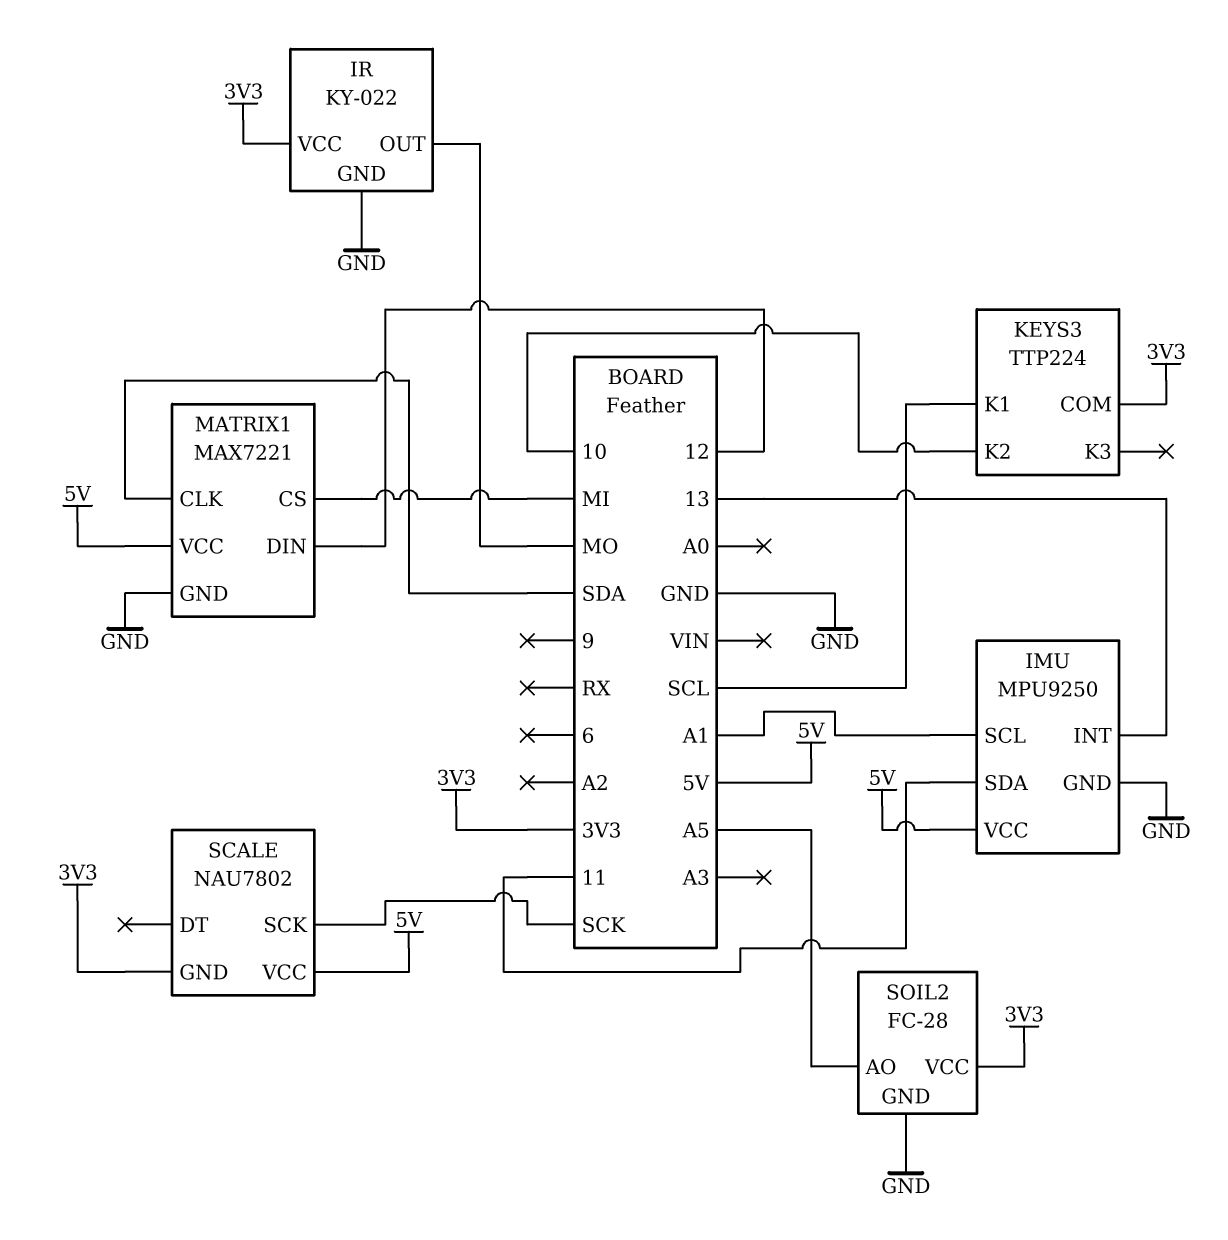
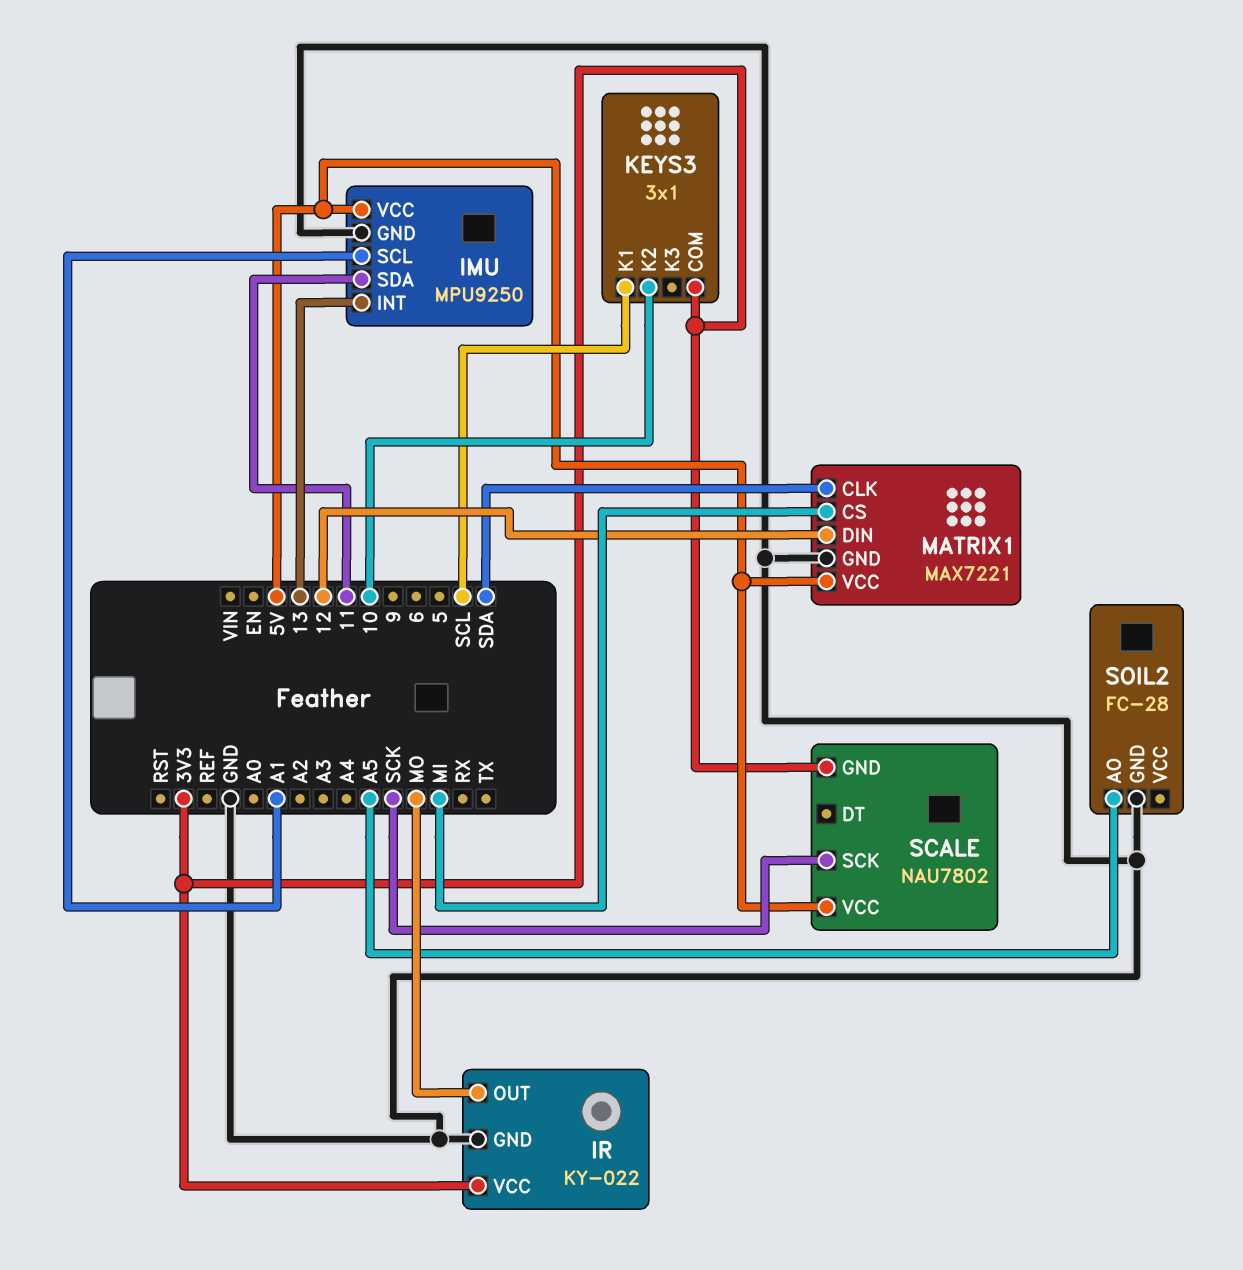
KEYS3: TTP224 -> 3x1
SOIL2 pin VCC: 3V3 -> none

